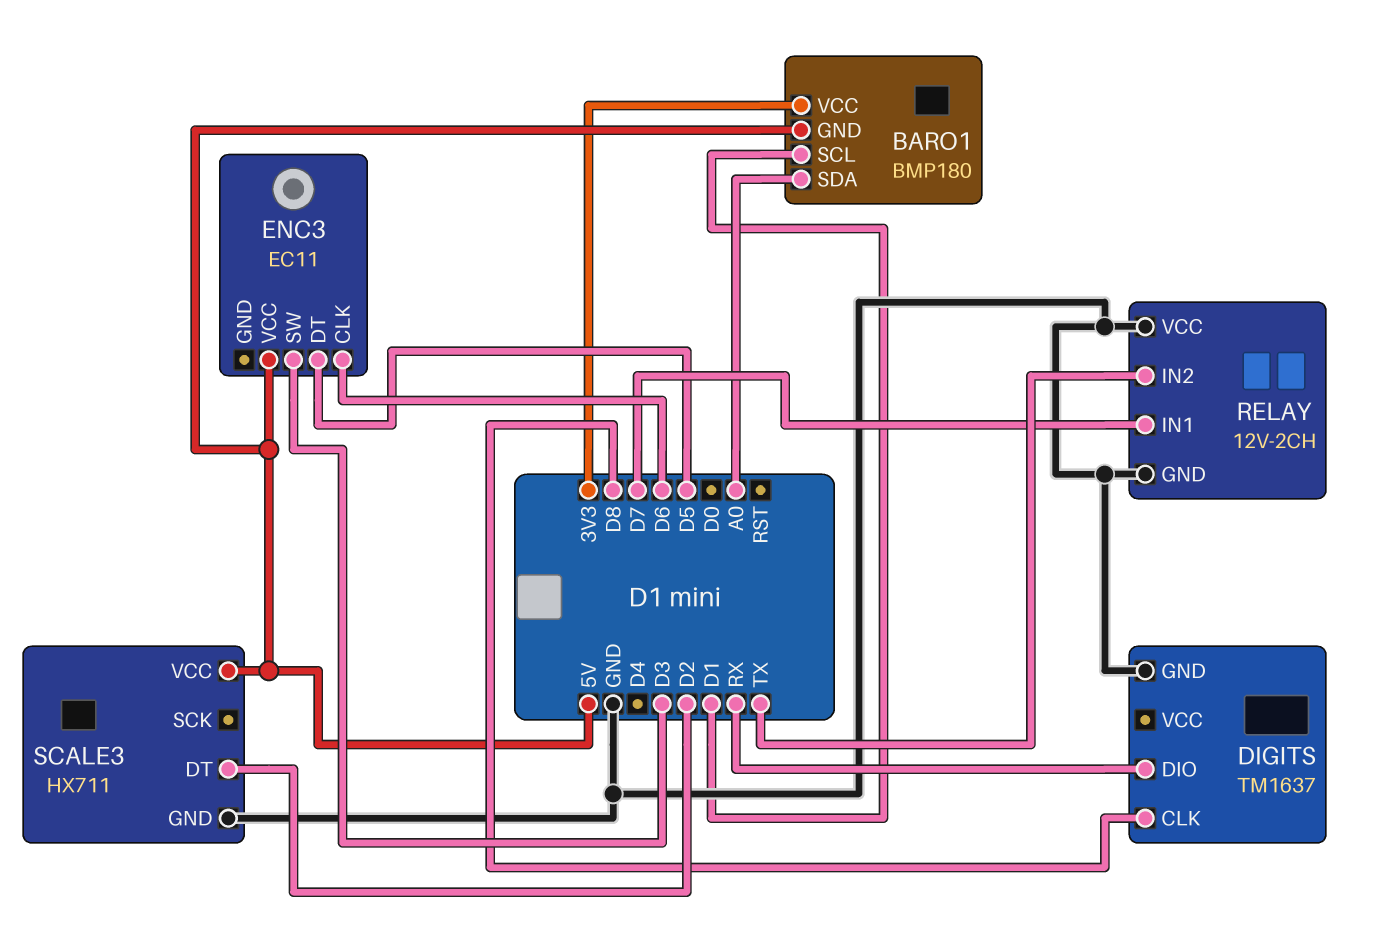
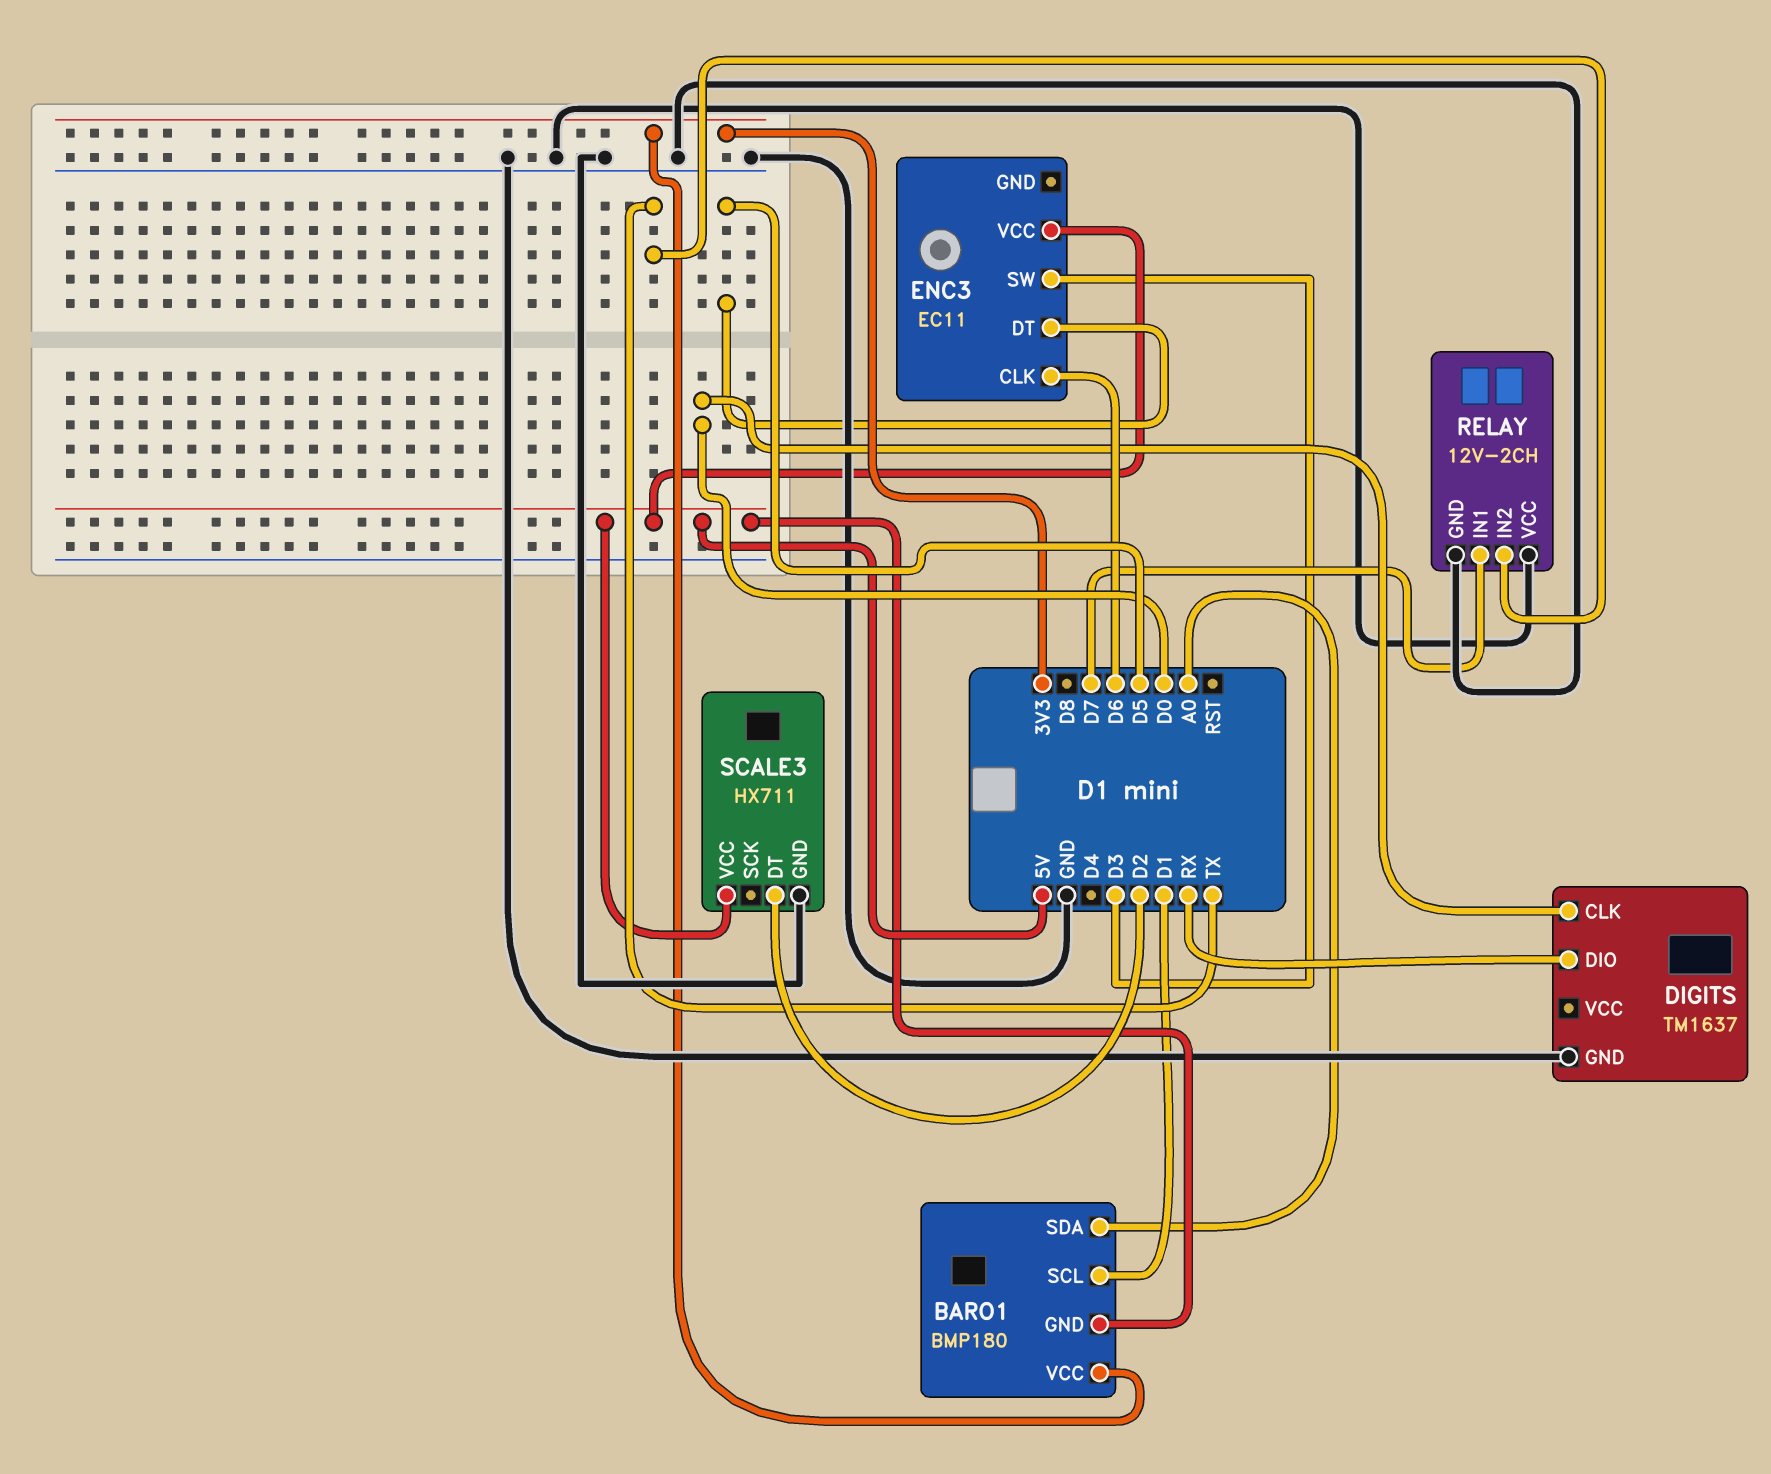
DIGITS pin CLK: D8 -> D0

